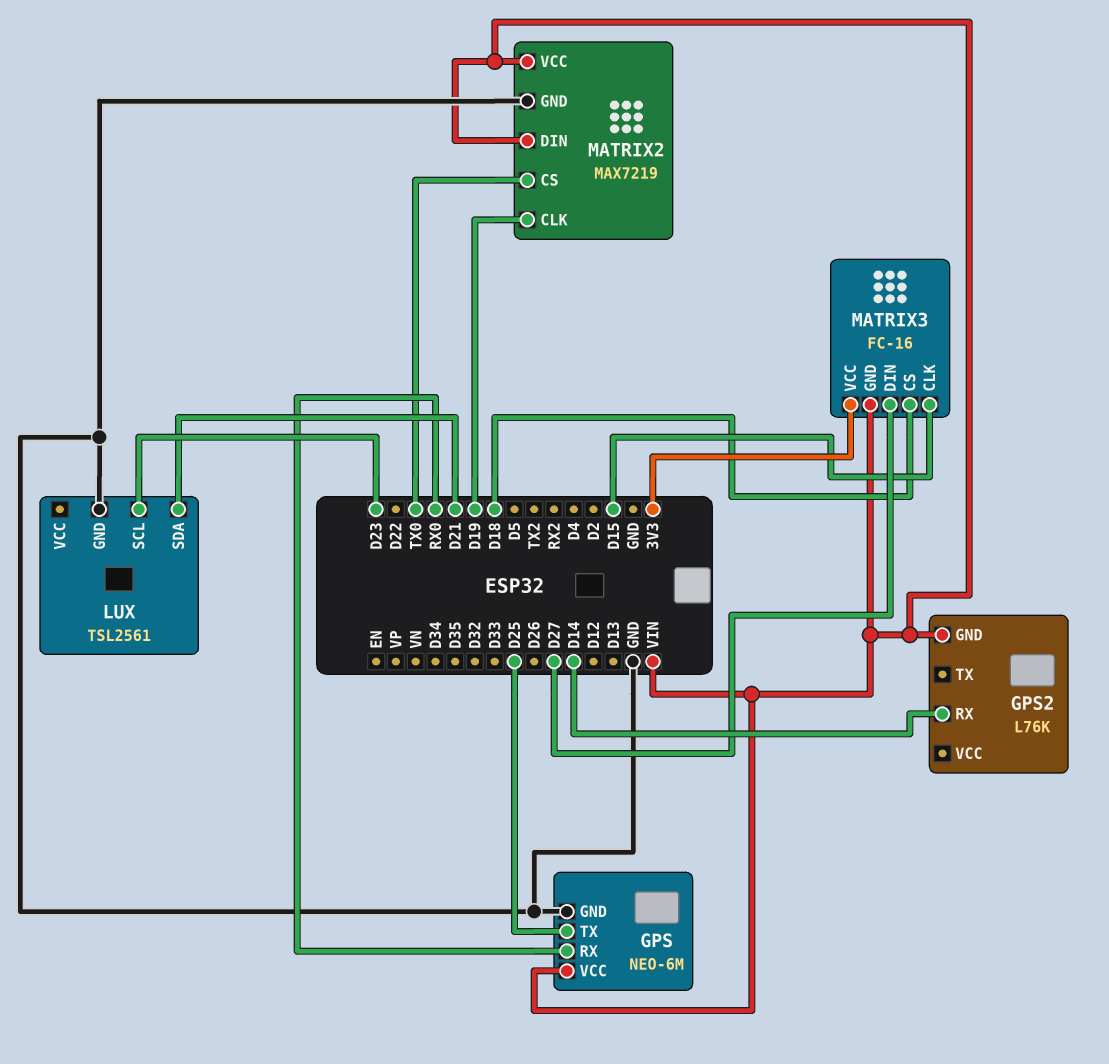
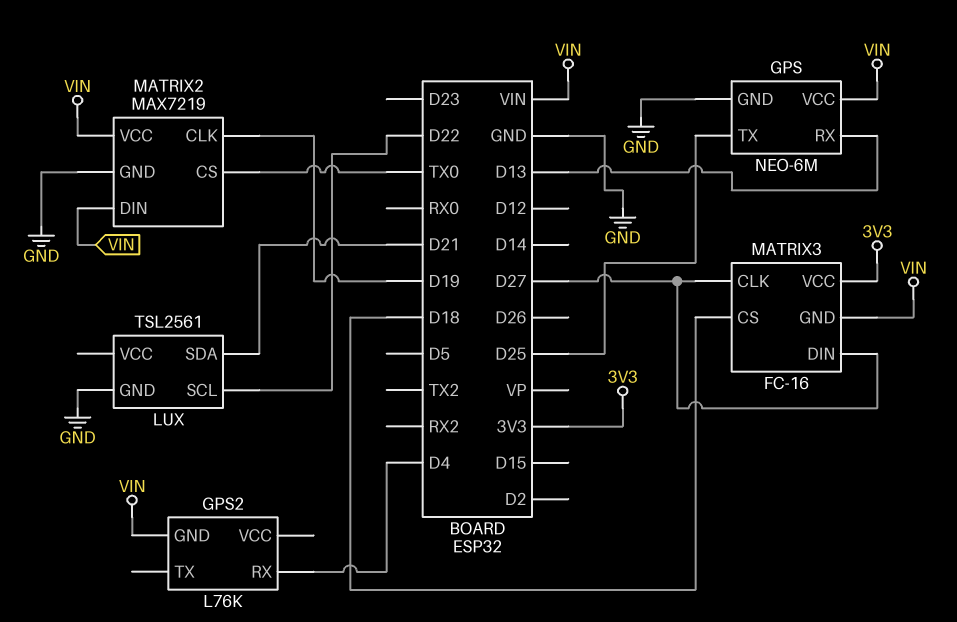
GPS pin RX: RX0 -> D13
GPS2 pin RX: D14 -> D4
LUX pin SCL: D23 -> D22
MATRIX3 pin CLK: D15 -> D27

